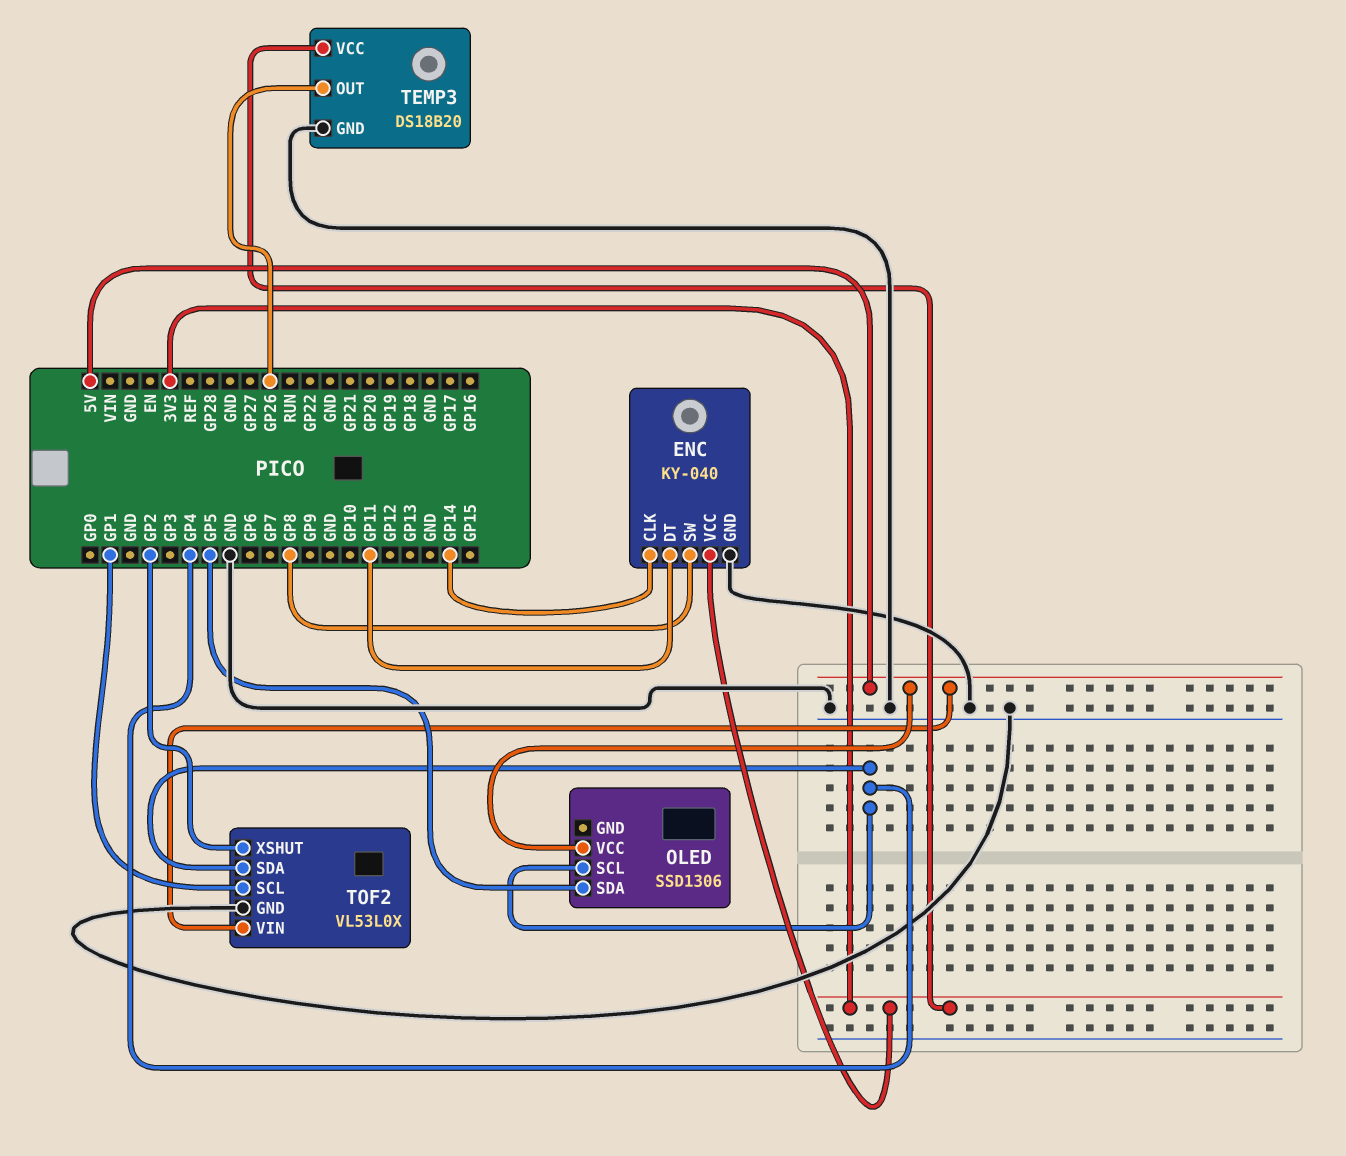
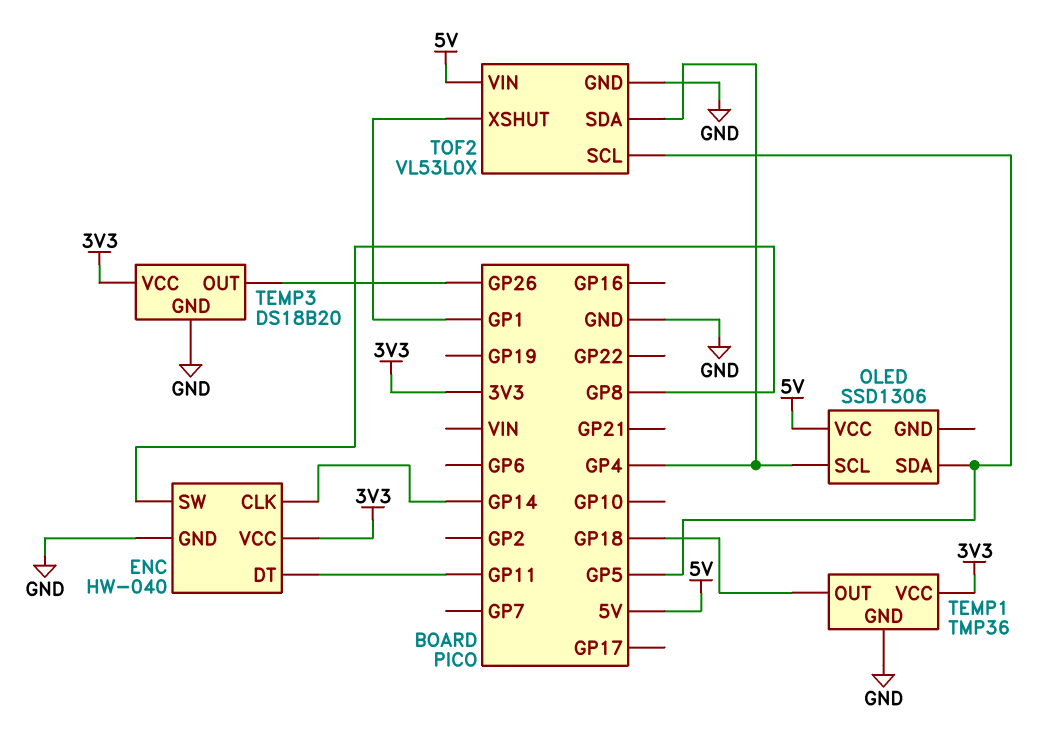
ENC: KY-040 -> HW-040
TEMP1: none -> TMP36
TEMP1 pin GND: none -> GND
TEMP1 pin OUT: none -> GP18
TEMP1 pin VCC: none -> 3V3
TOF2 pin SCL: GP1 -> GP5
TOF2 pin XSHUT: GP2 -> GP1

